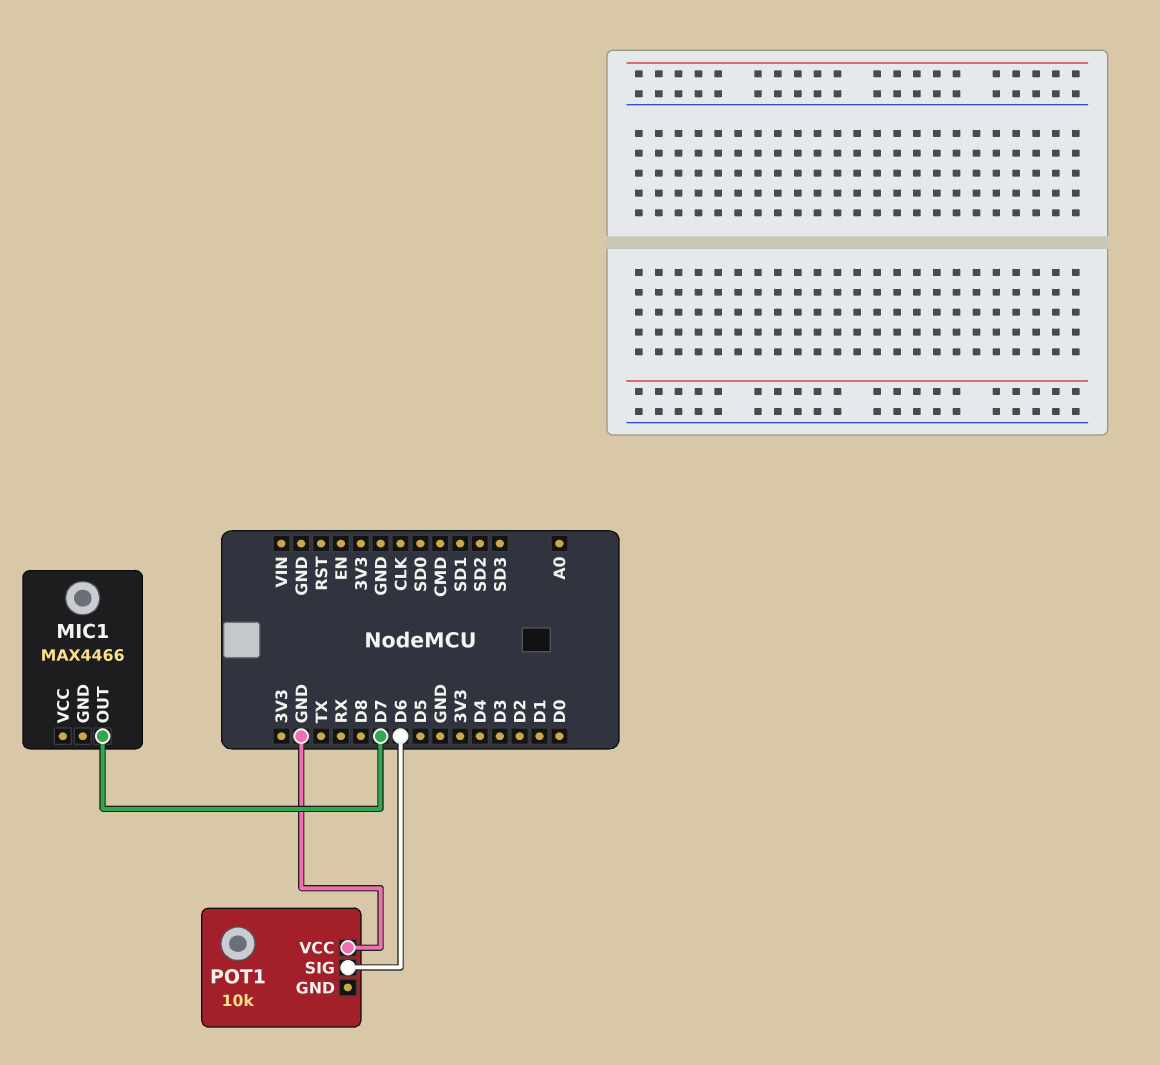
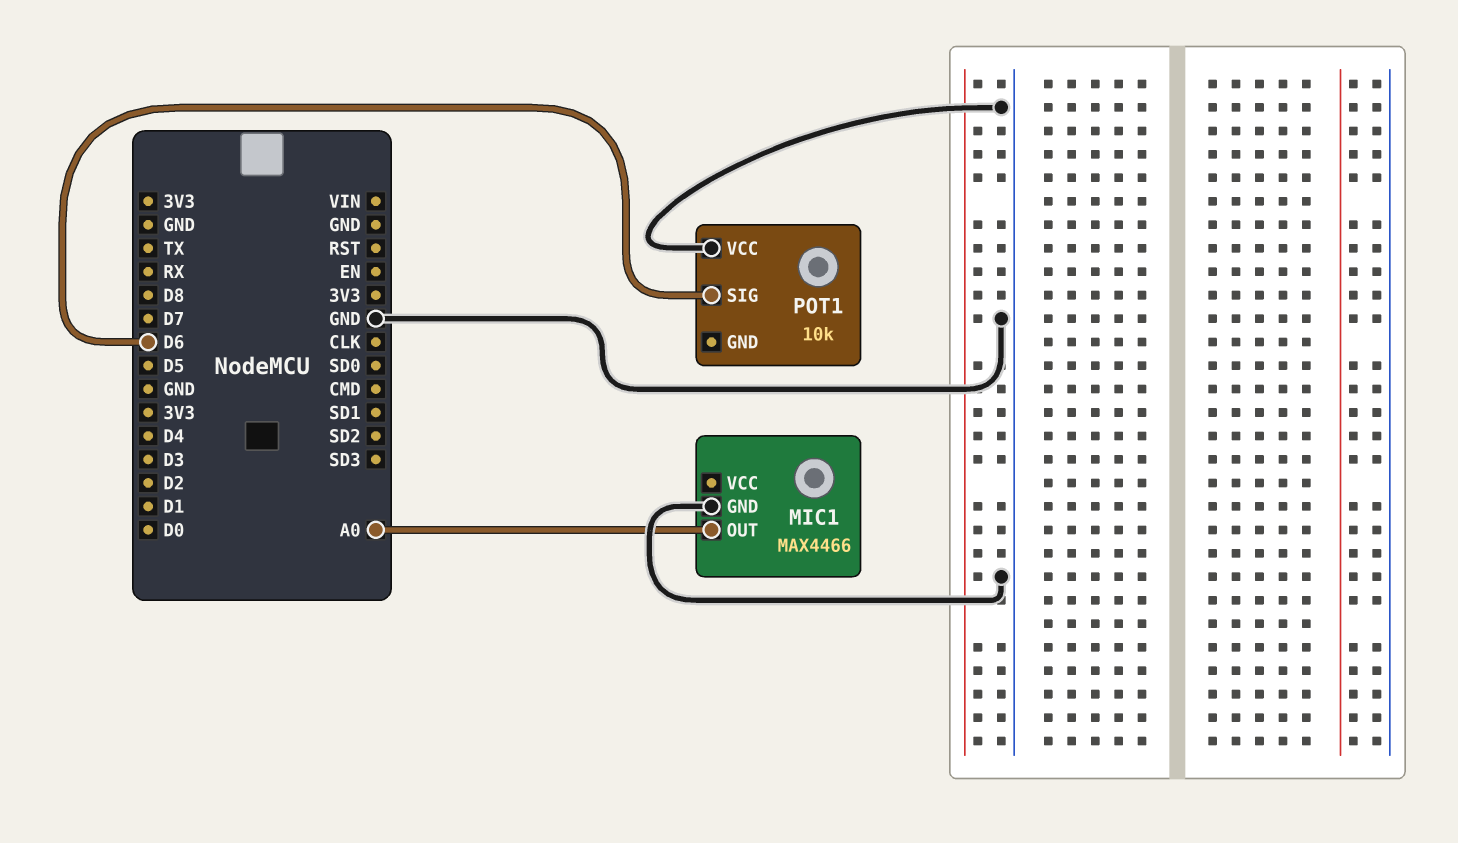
MIC1 pin GND: none -> GND
MIC1 pin OUT: D7 -> A0

